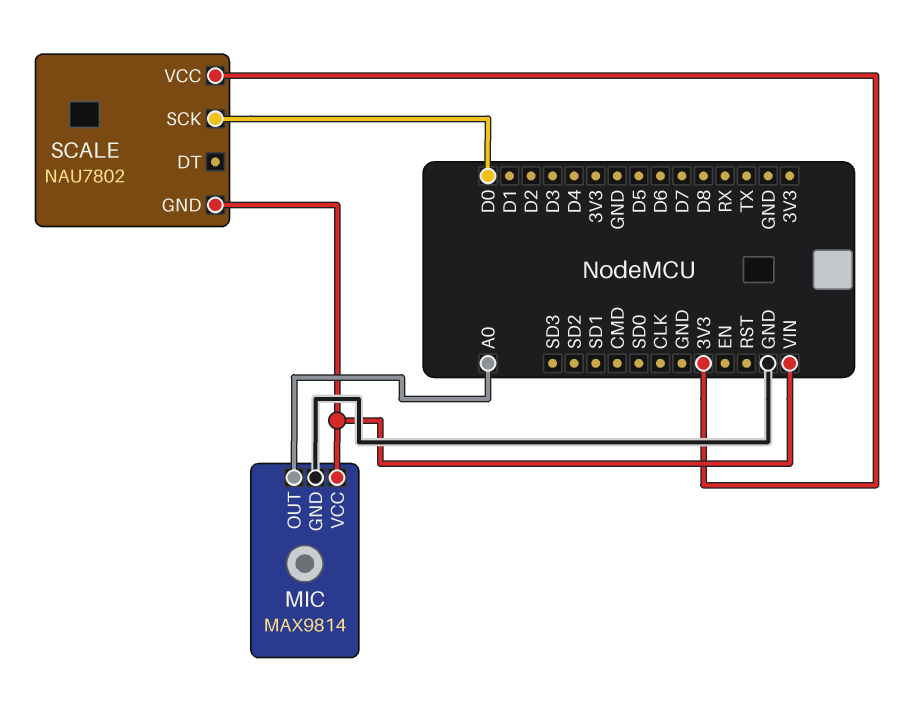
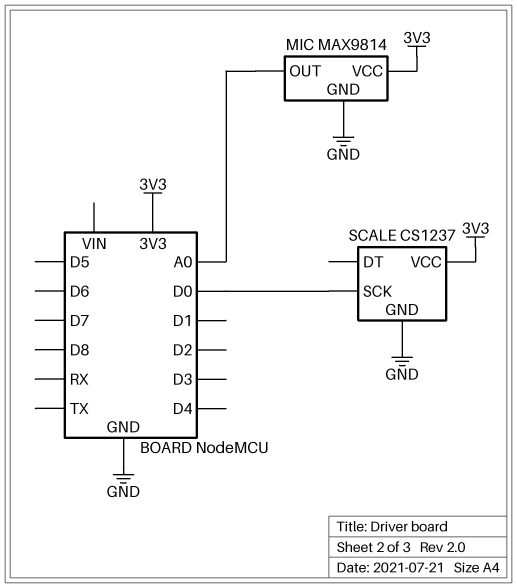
MIC pin VCC: VIN -> 3V3
SCALE: NAU7802 -> CS1237
SCALE pin GND: VIN -> GND

